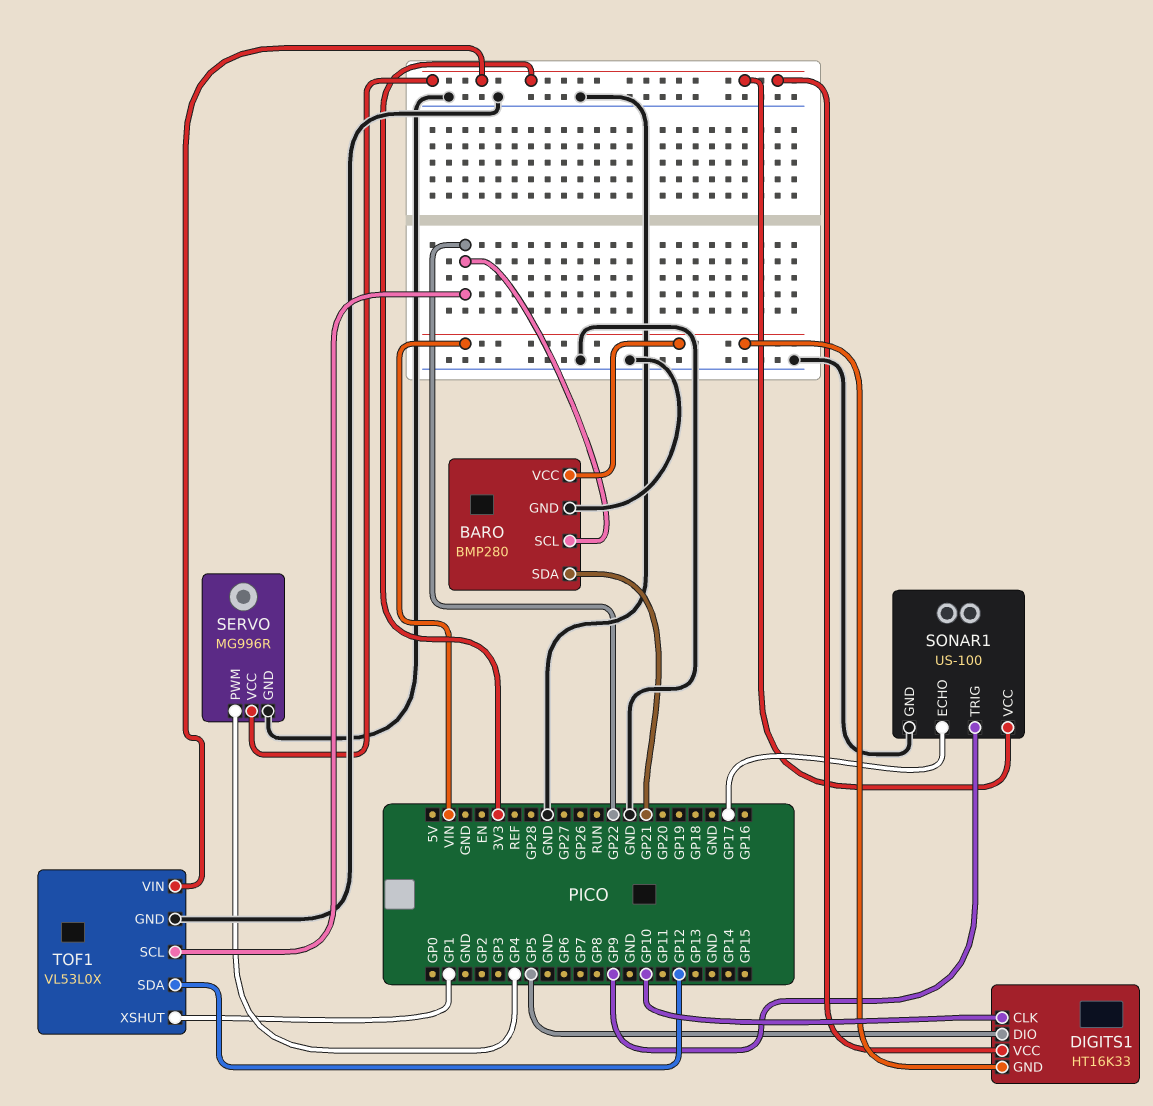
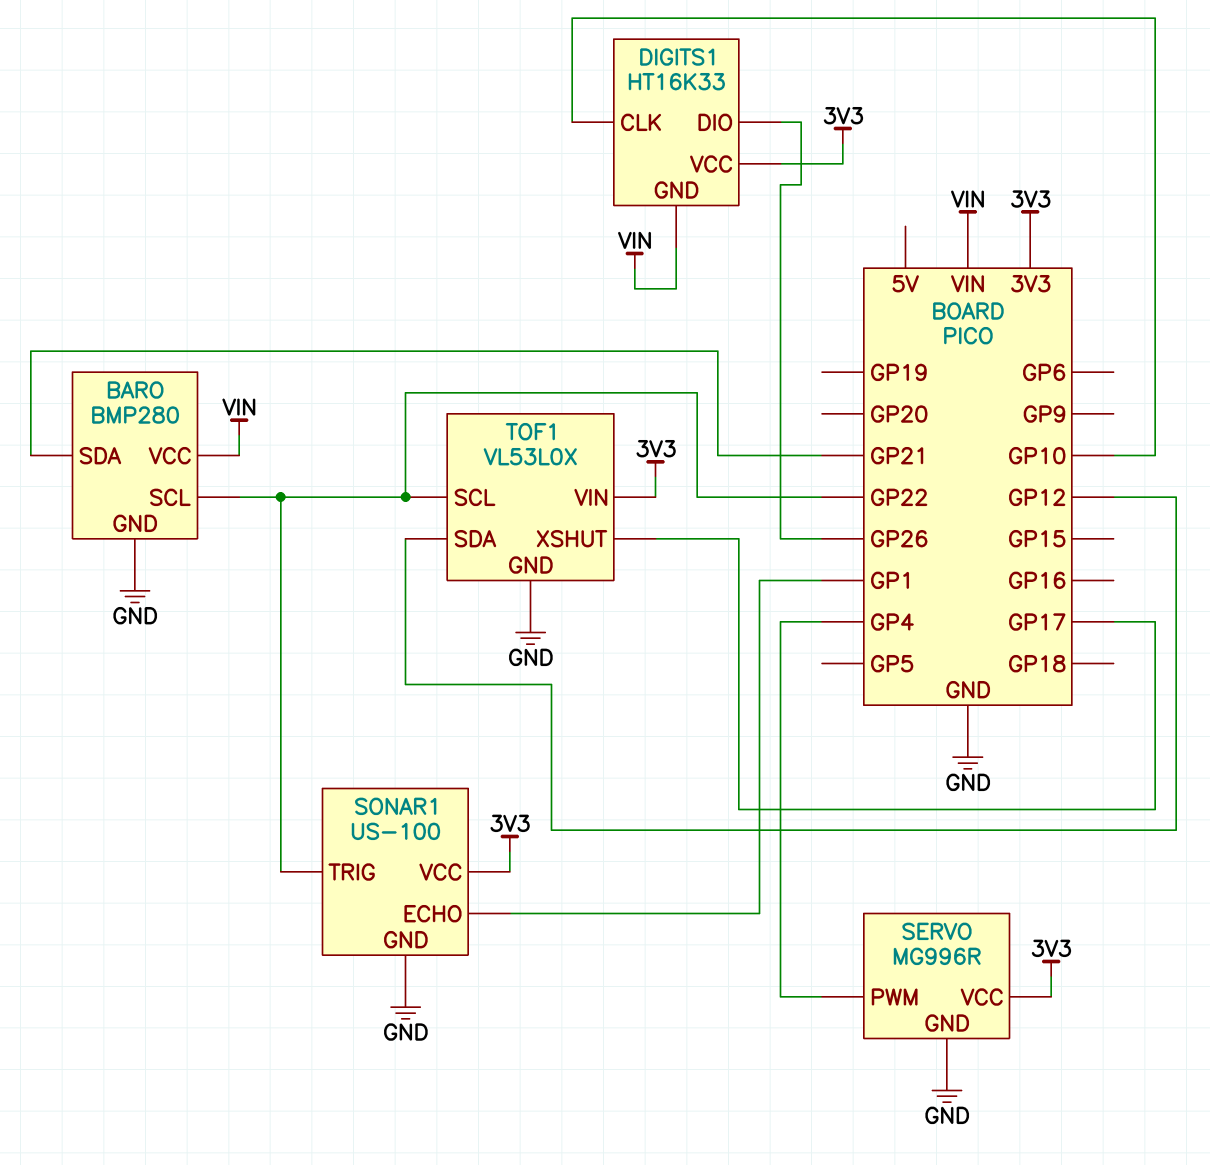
DIGITS1 pin DIO: GP5 -> GP26
SONAR1 pin ECHO: GP17 -> GP1
SONAR1 pin TRIG: GP9 -> GP22
TOF1 pin XSHUT: GP1 -> GP17

